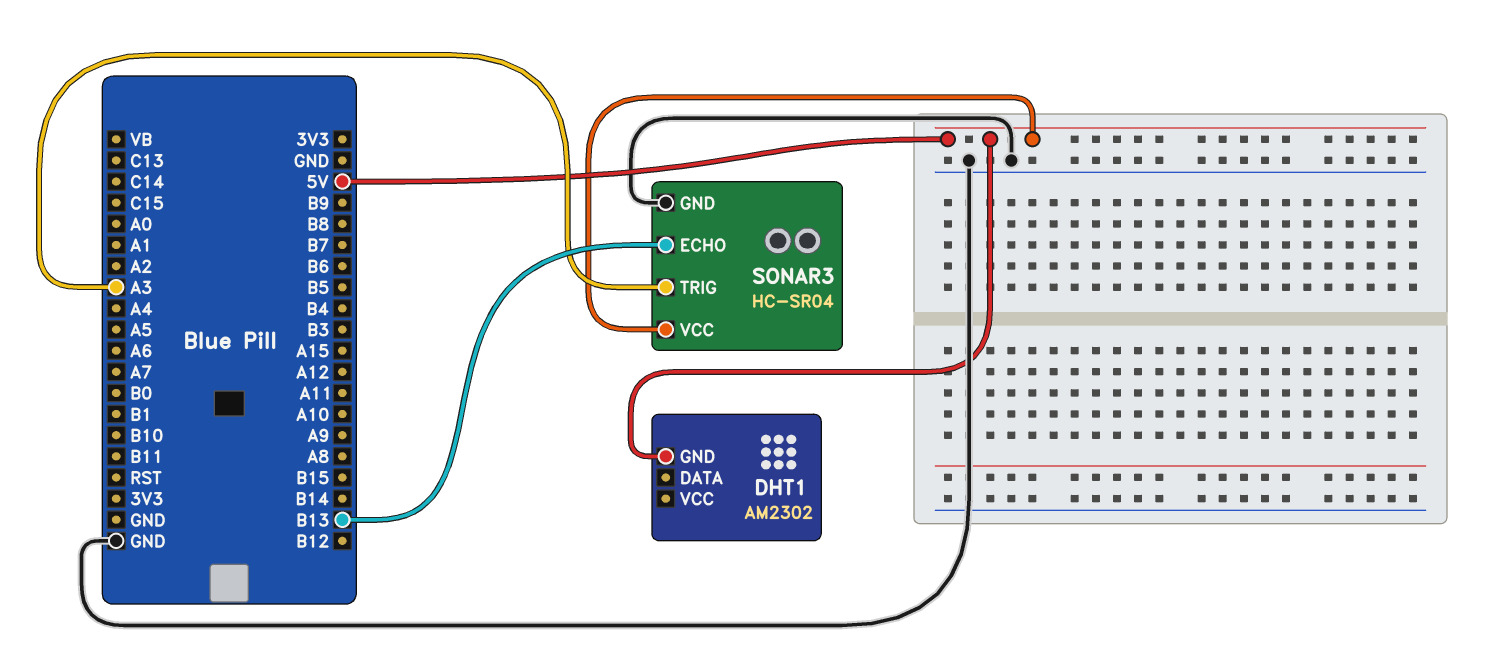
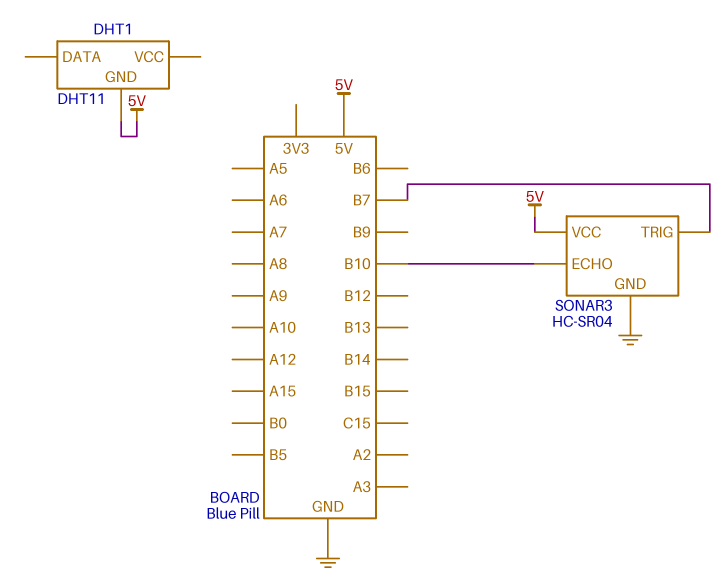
DHT1: AM2302 -> DHT11
SONAR3 pin ECHO: B13 -> B10
SONAR3 pin TRIG: A3 -> B7

